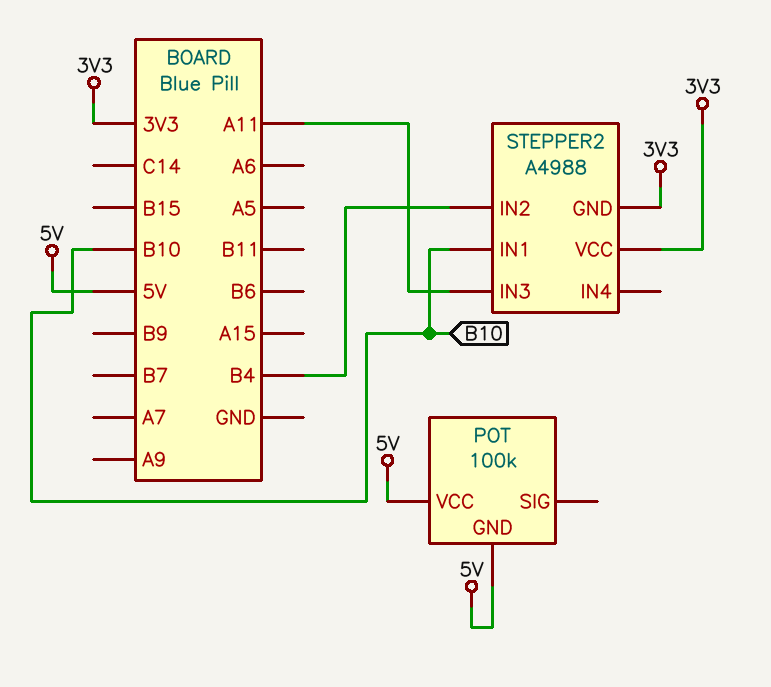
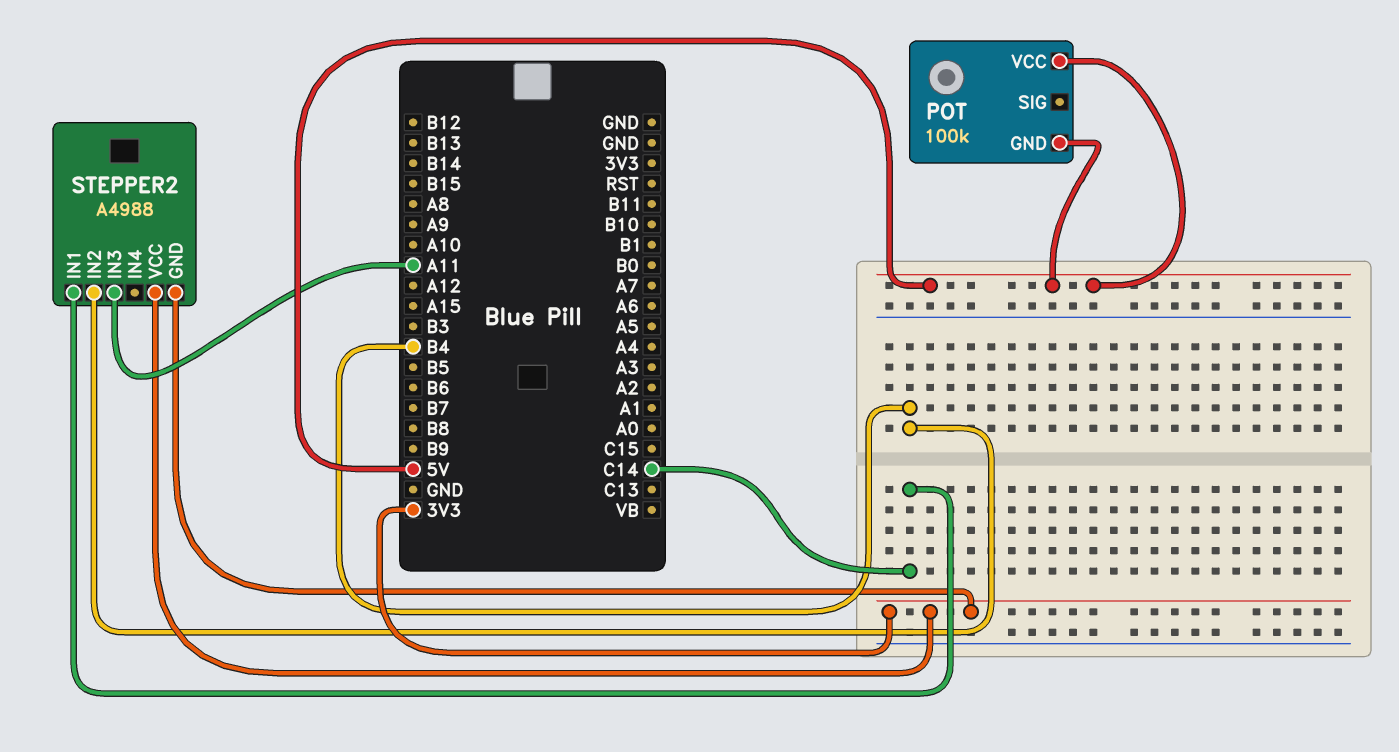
STEPPER2 pin IN1: B10 -> C14

